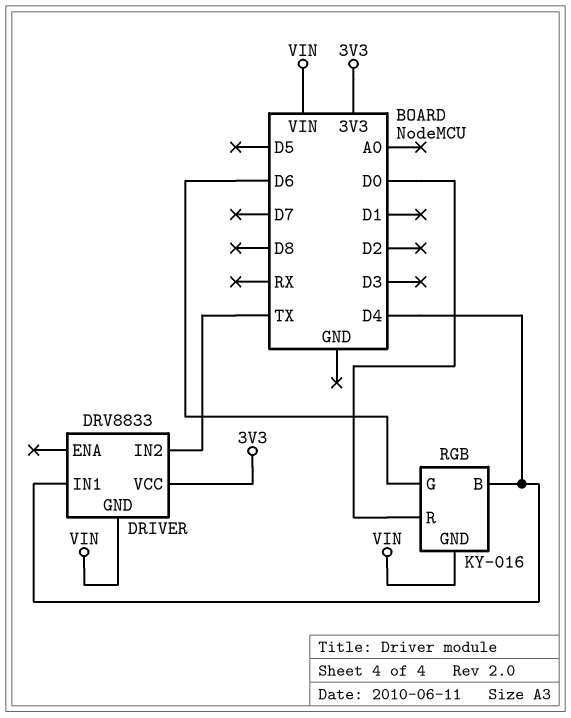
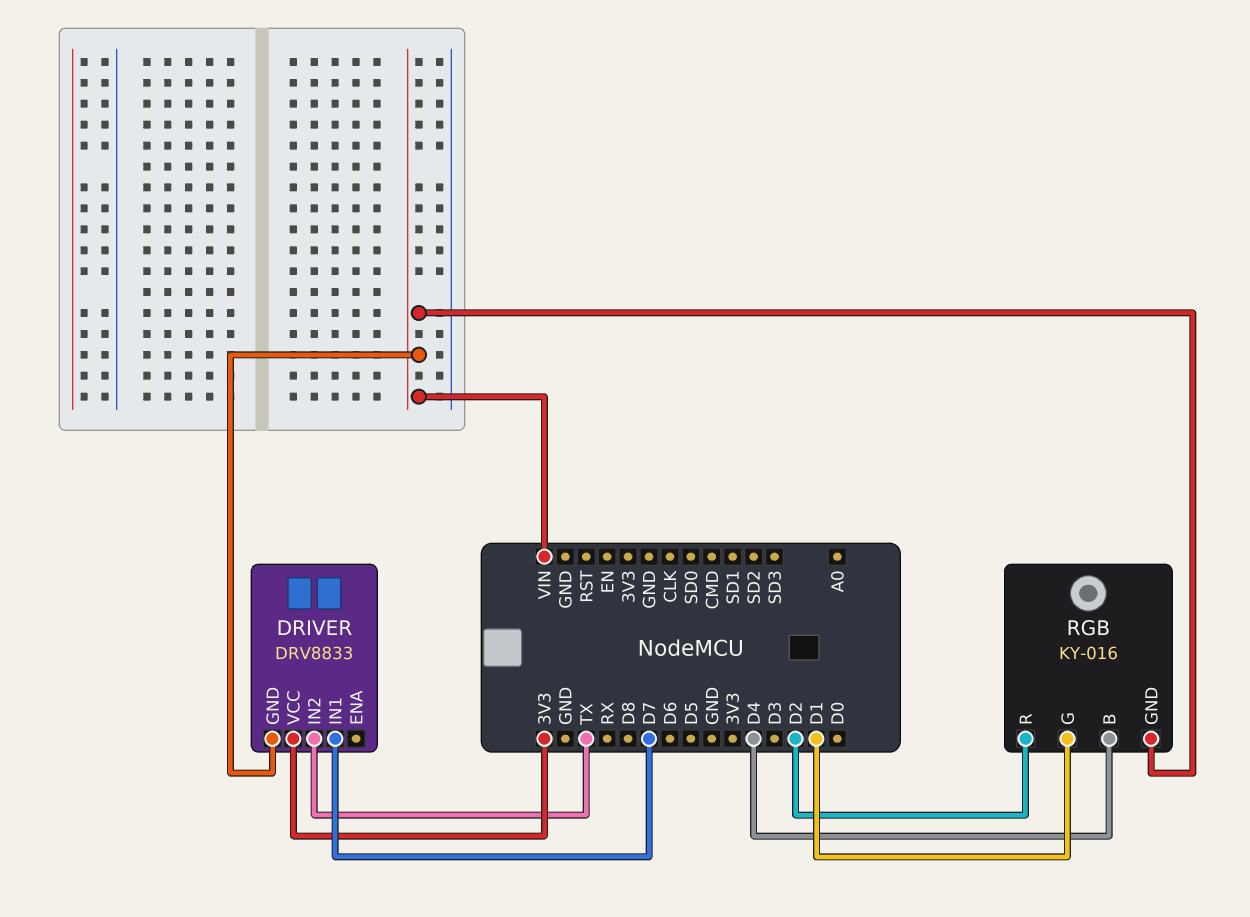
DRIVER pin IN1: D4 -> D7
RGB pin G: D6 -> D1
RGB pin R: D0 -> D2

